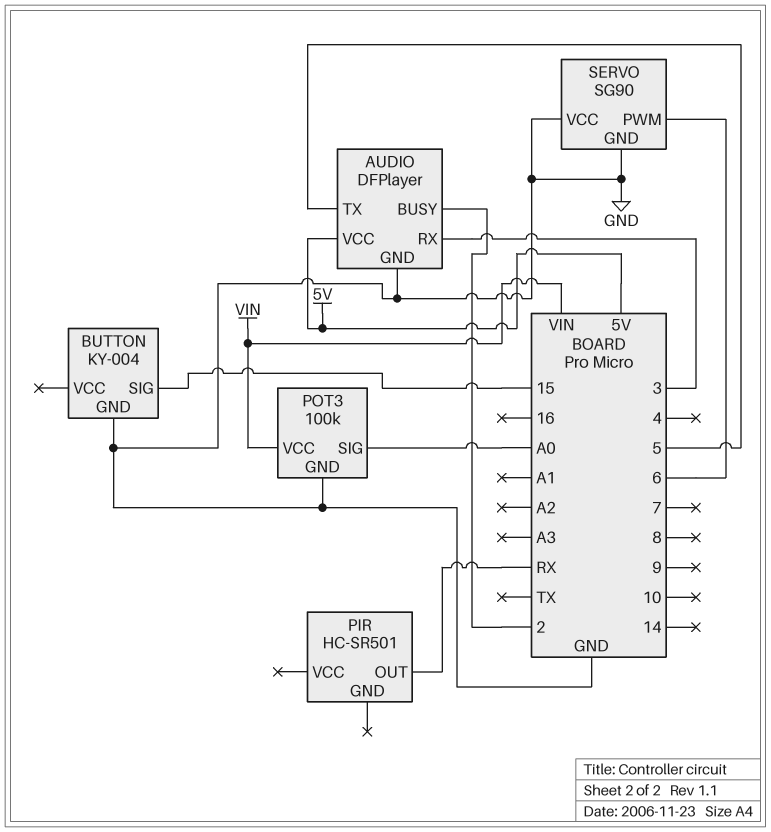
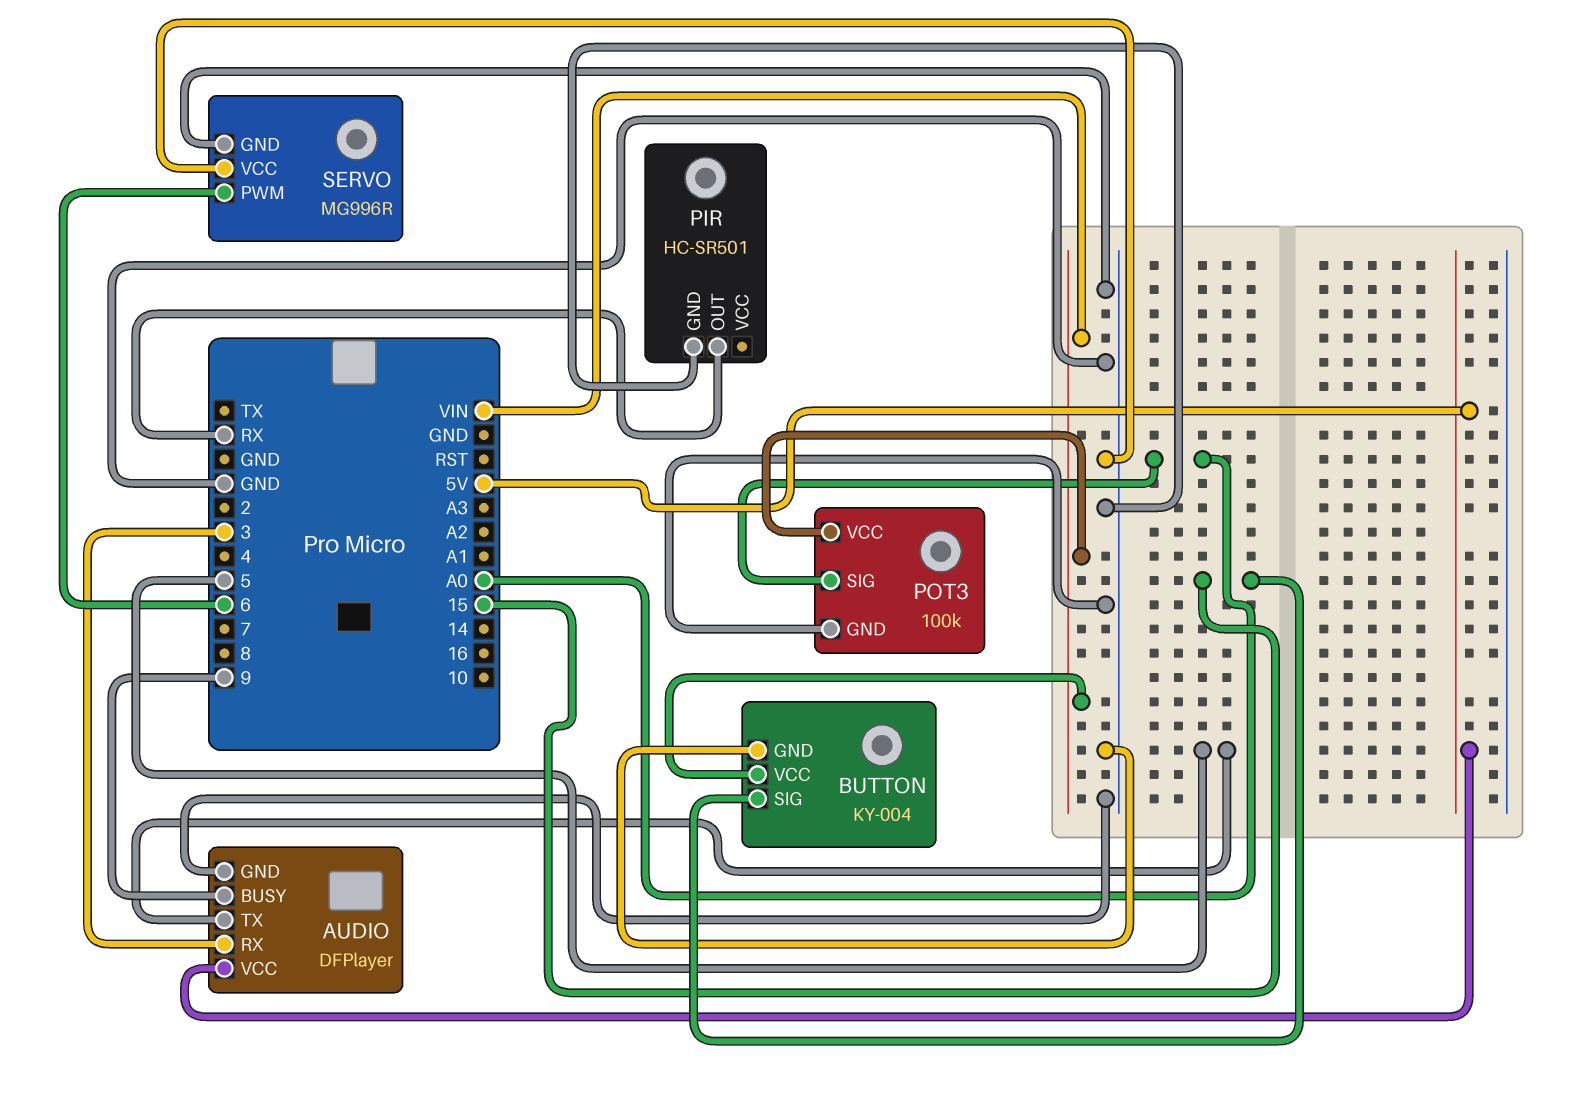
AUDIO pin BUSY: 2 -> 9
BUTTON pin VCC: none -> VIN
PIR pin GND: none -> GND
SERVO: SG90 -> MG996R

